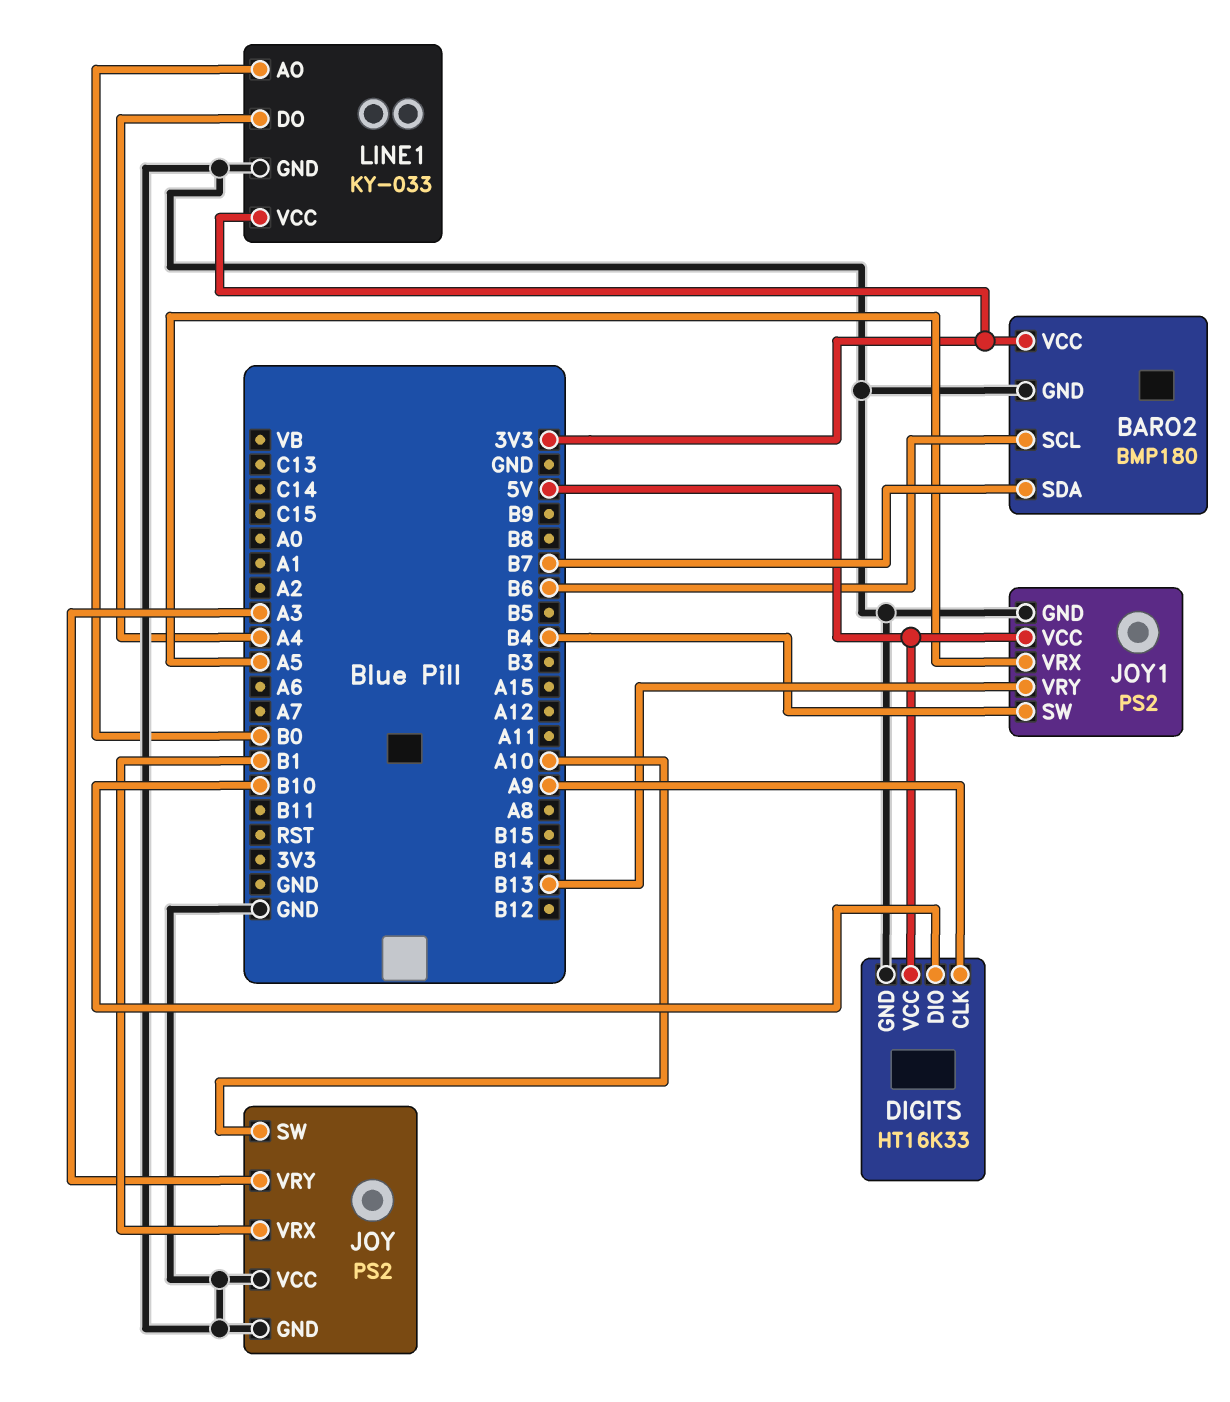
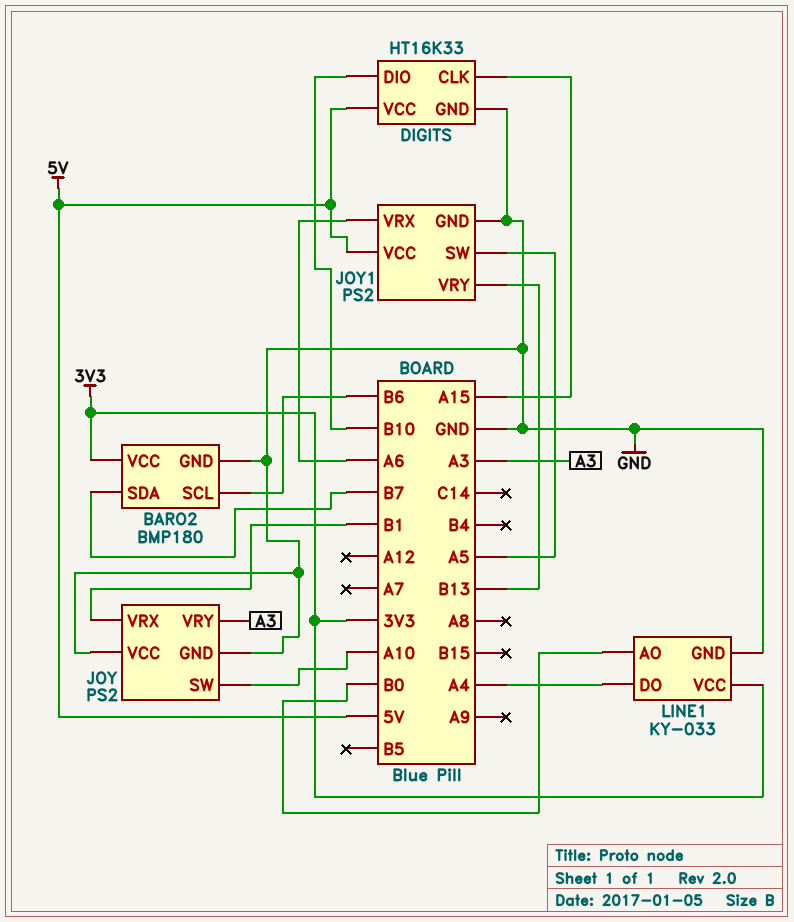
DIGITS pin CLK: A9 -> A15
JOY1 pin SW: B4 -> A5
JOY1 pin VRX: A5 -> A6

